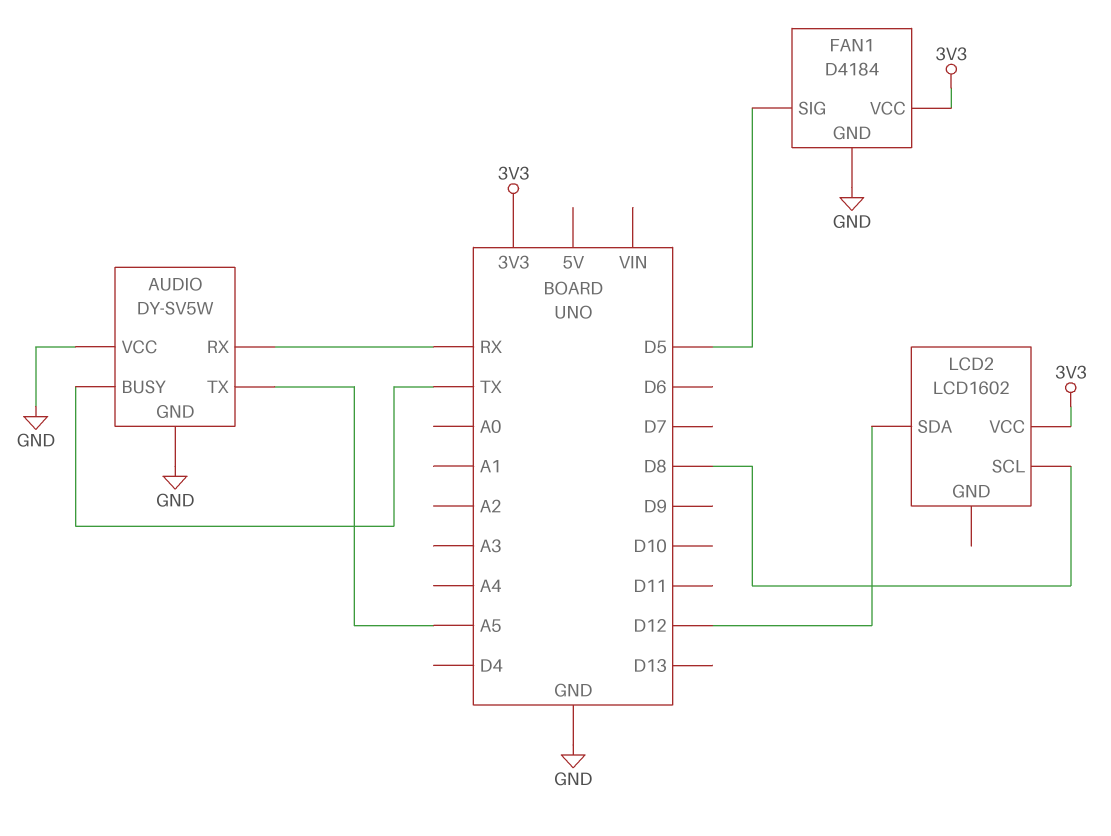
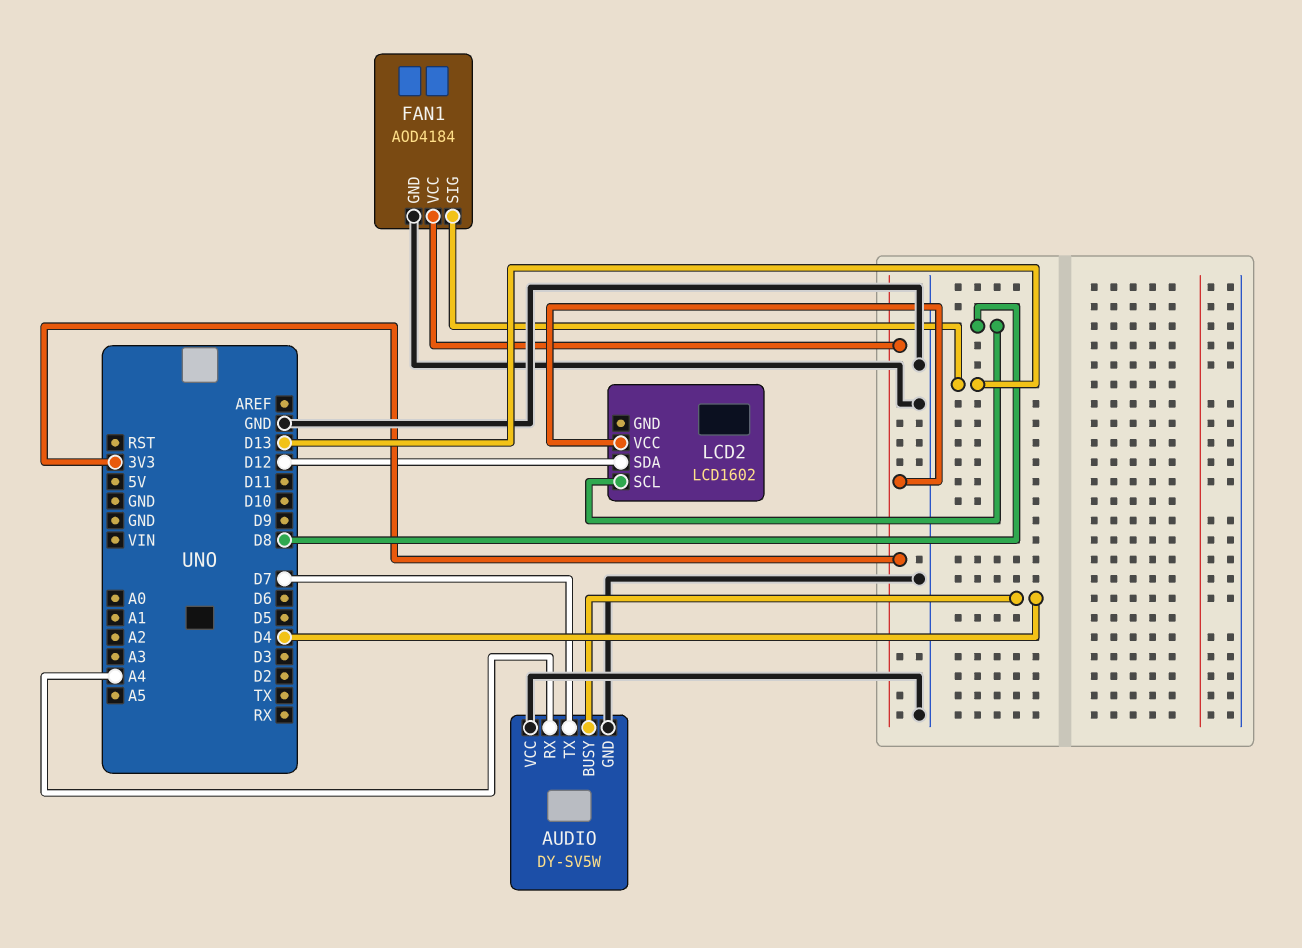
AUDIO pin BUSY: TX -> D4
AUDIO pin RX: RX -> A4
AUDIO pin TX: A5 -> D7
FAN1: D4184 -> AOD4184
FAN1 pin SIG: D5 -> D13

